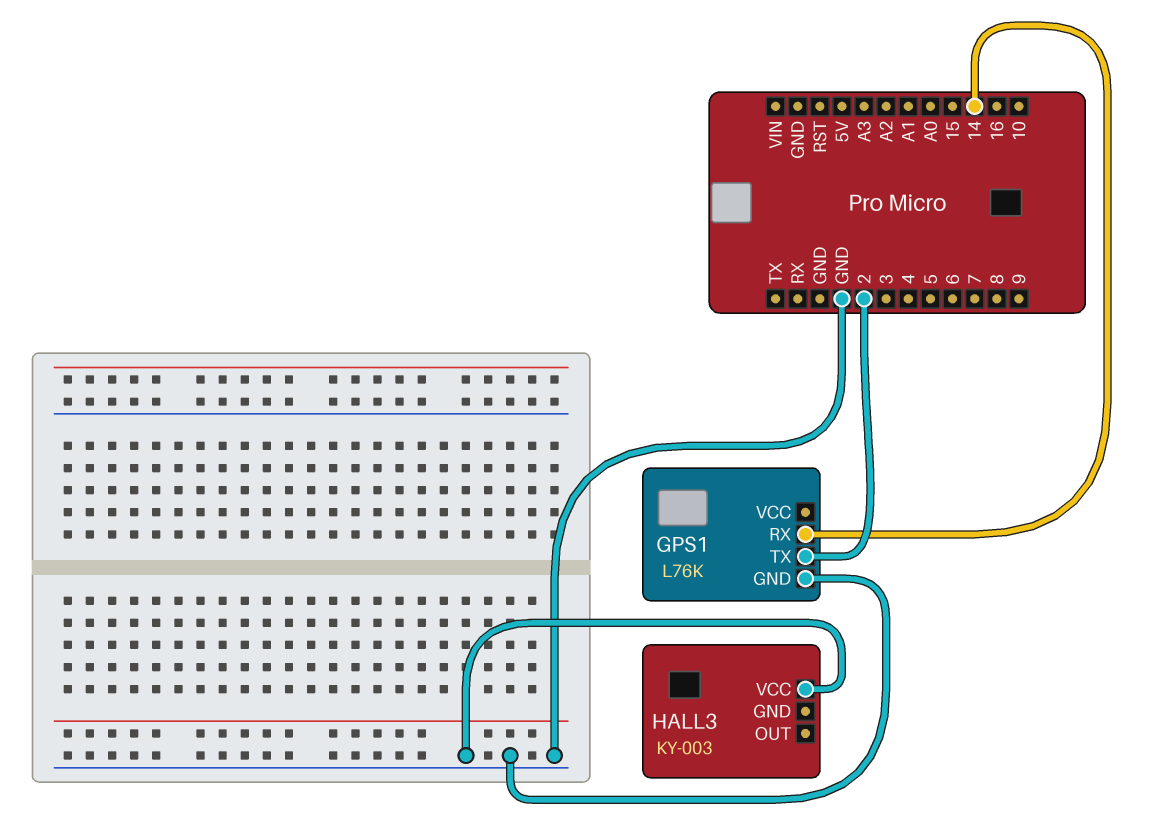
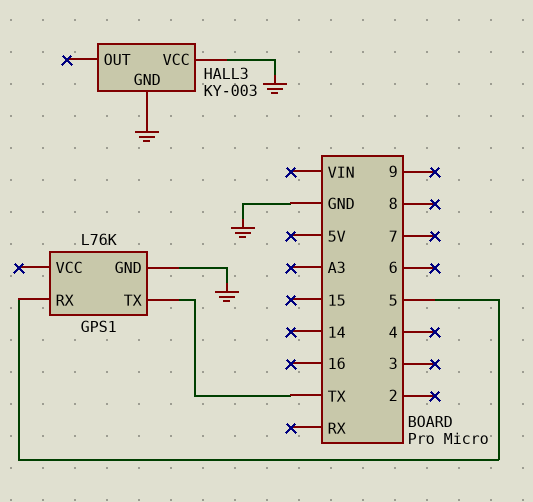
GPS1 pin RX: 14 -> 5
GPS1 pin TX: 2 -> TX
HALL3 pin GND: none -> GND

